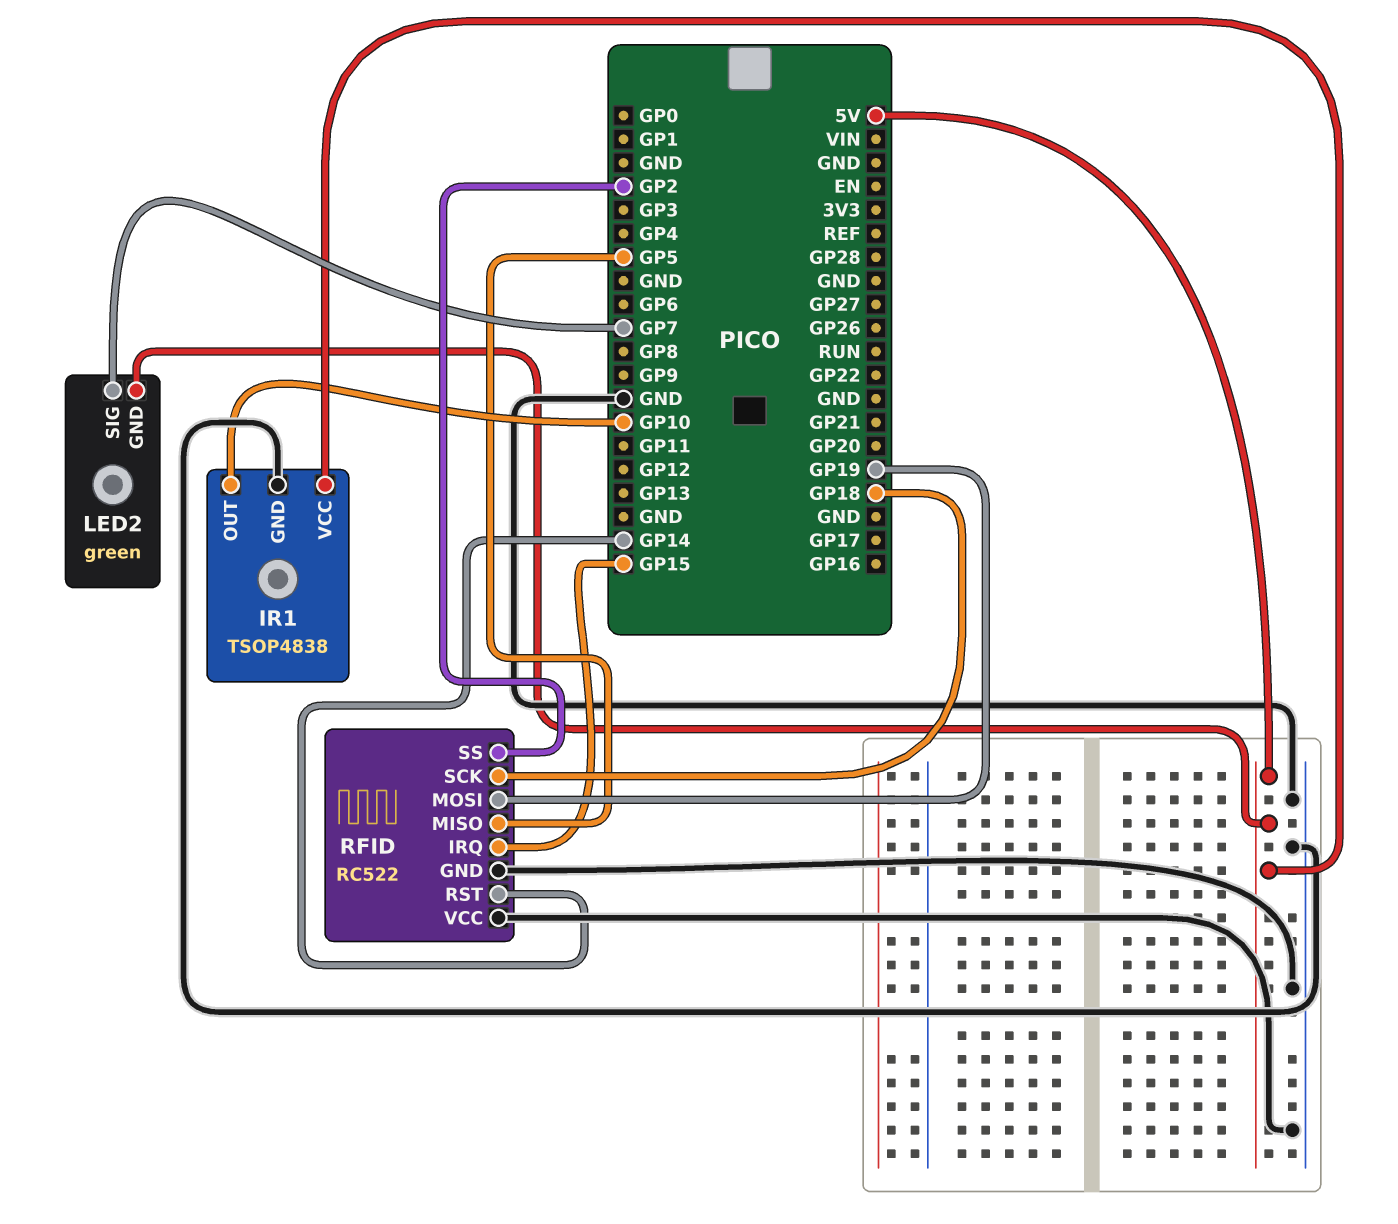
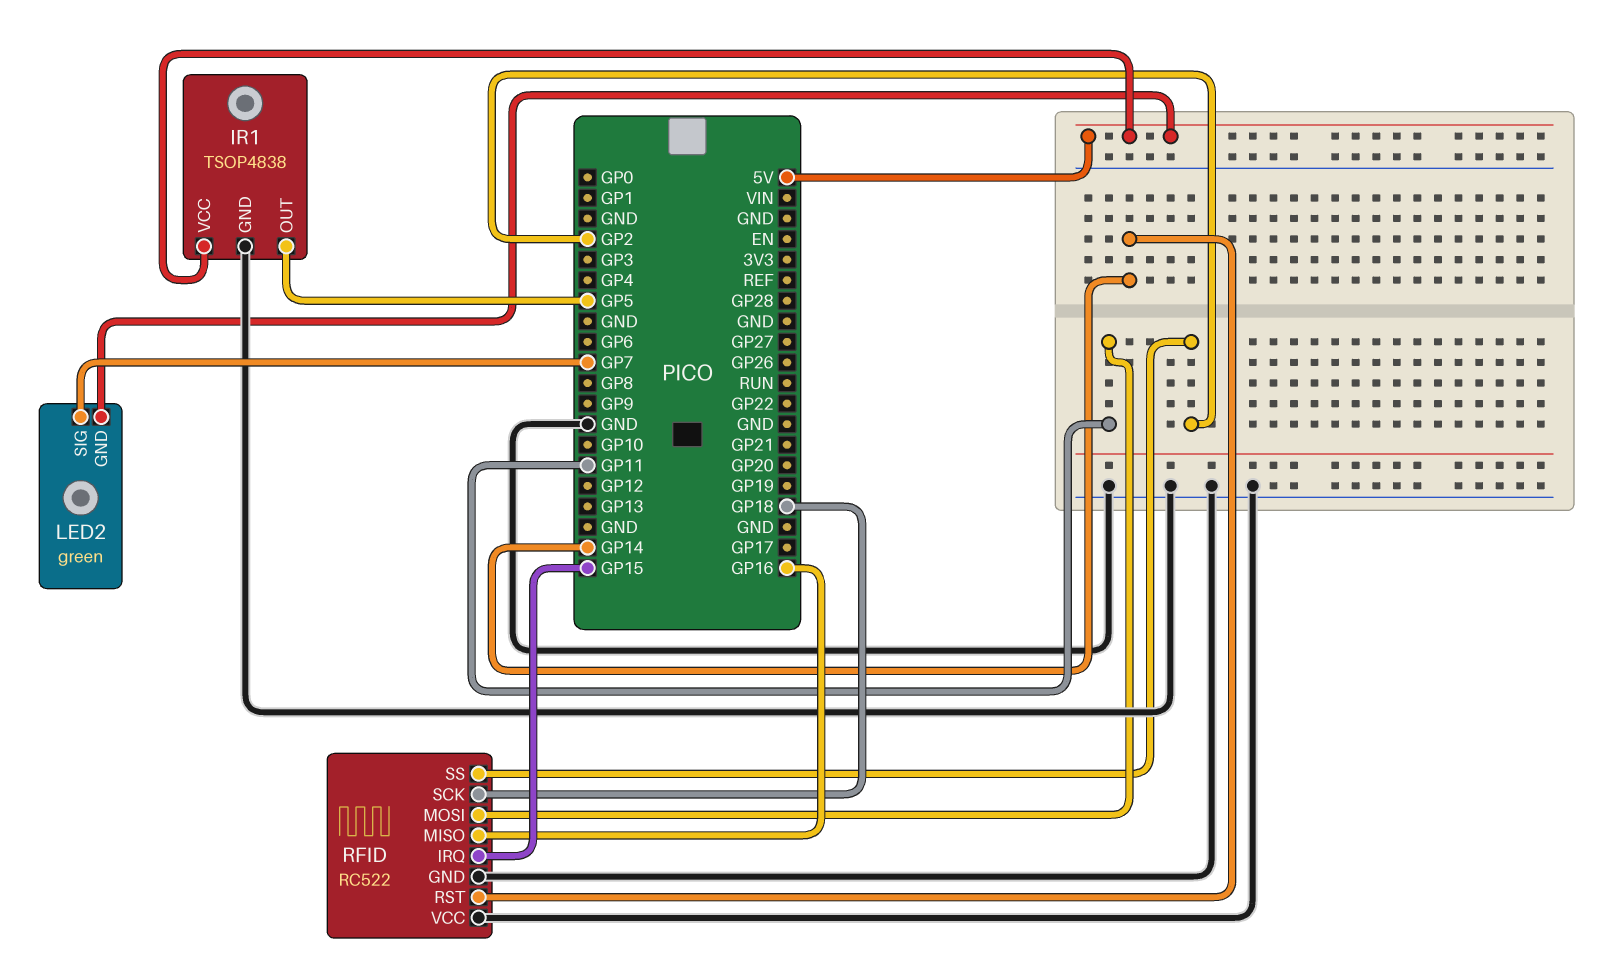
IR1 pin OUT: GP10 -> GP5
RFID pin MISO: GP5 -> GP16
RFID pin MOSI: GP19 -> GP11

